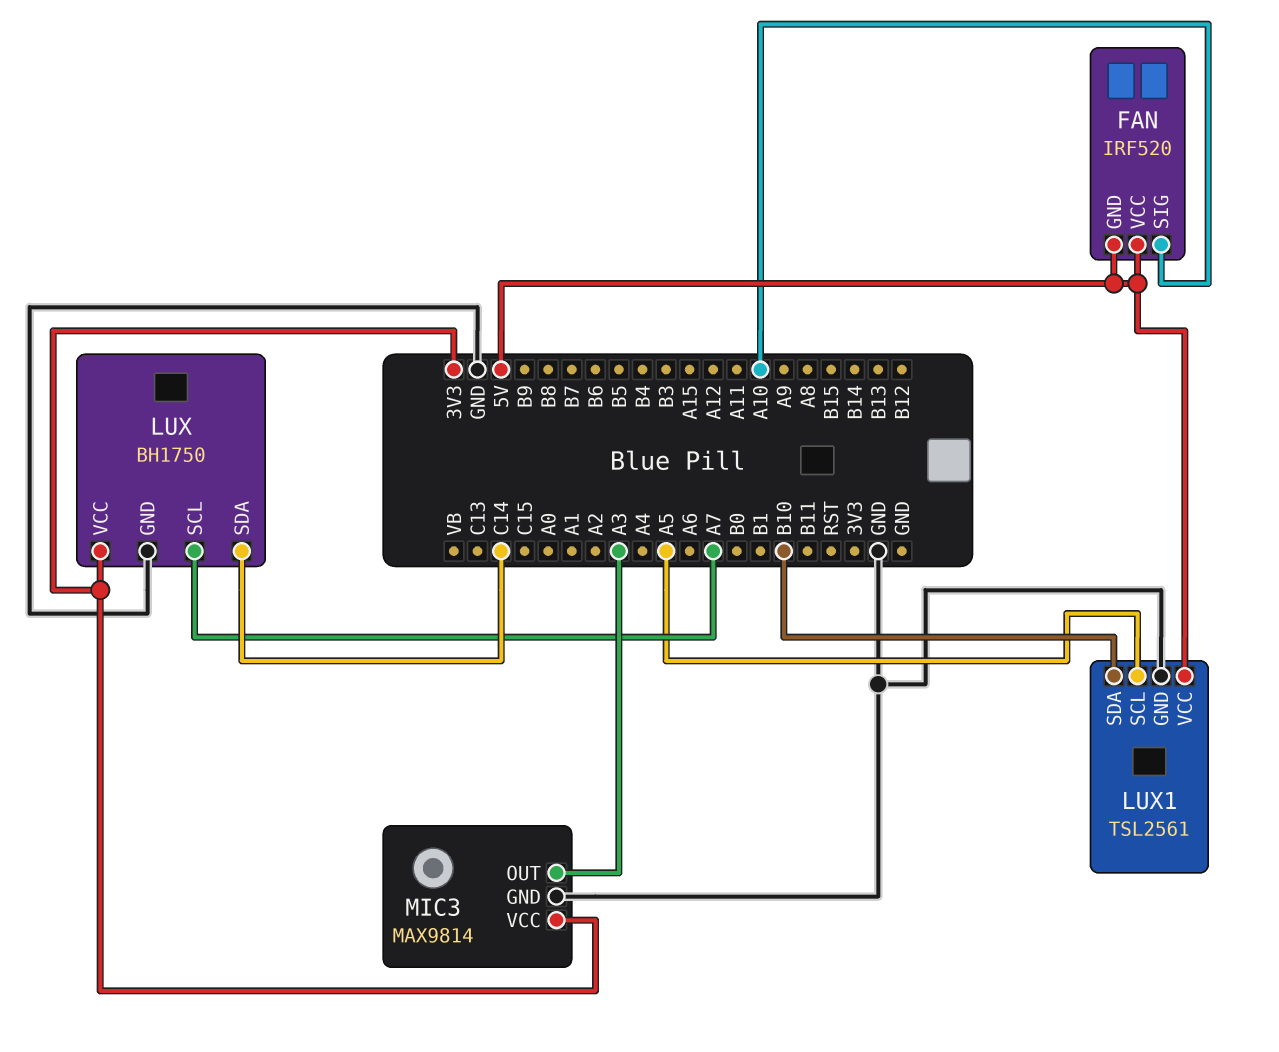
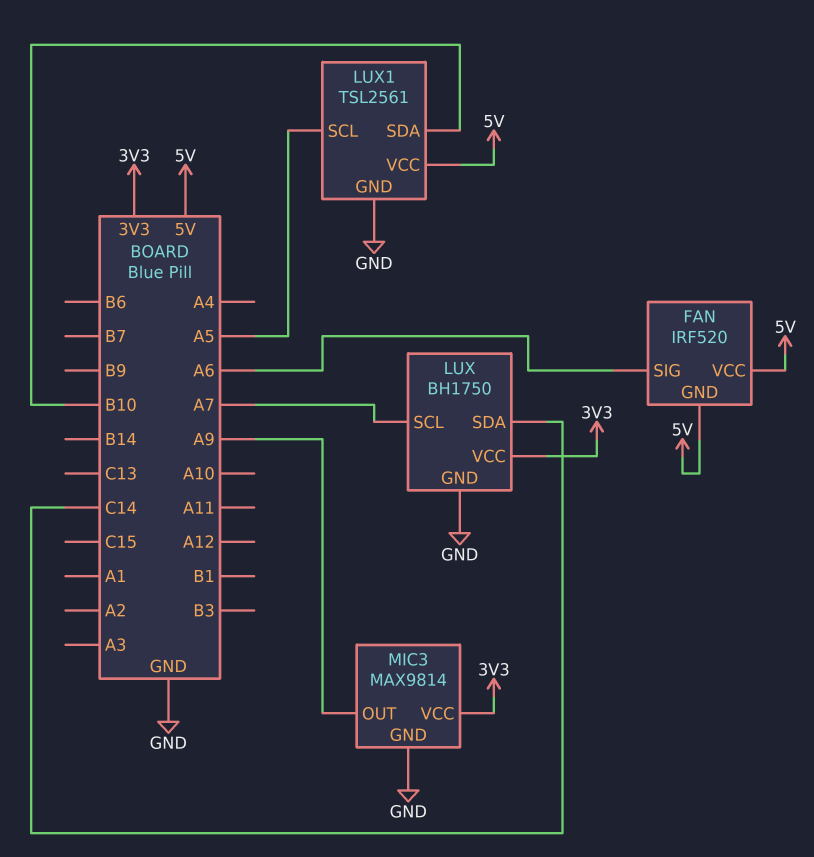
FAN pin SIG: A10 -> A6
MIC3 pin OUT: A3 -> A9

